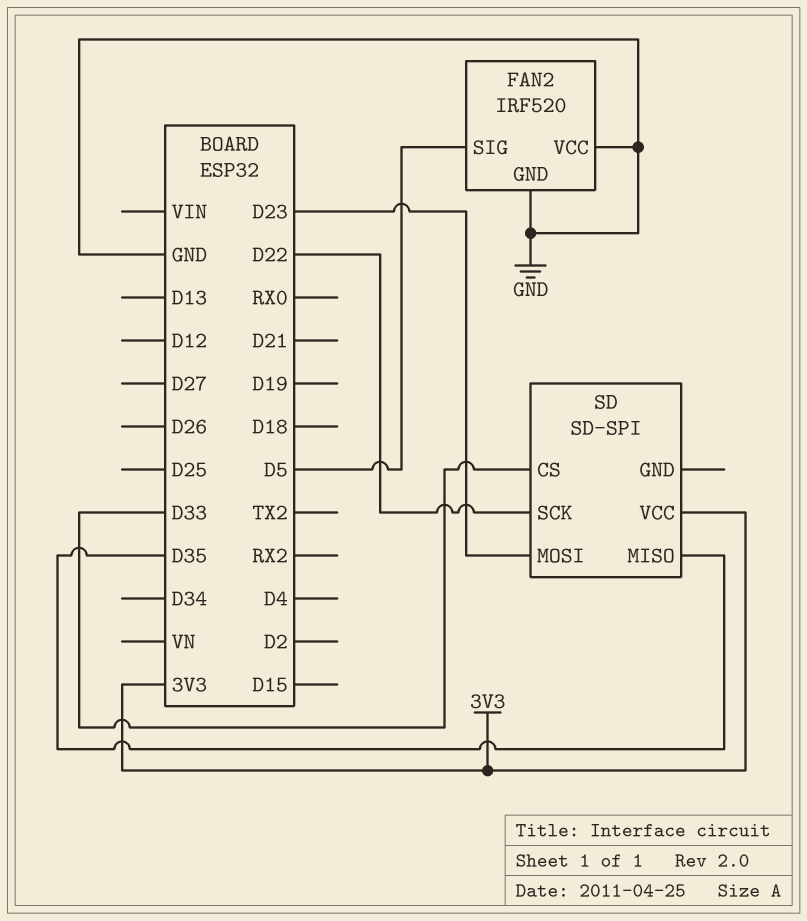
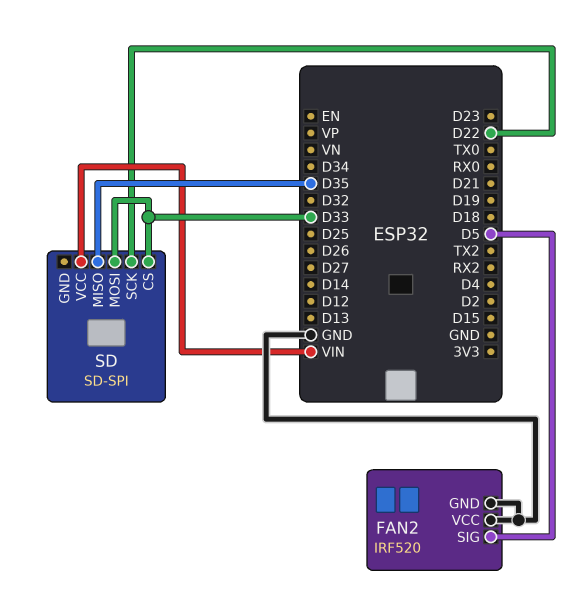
SD pin MOSI: D23 -> D33
SD pin VCC: 3V3 -> VIN

